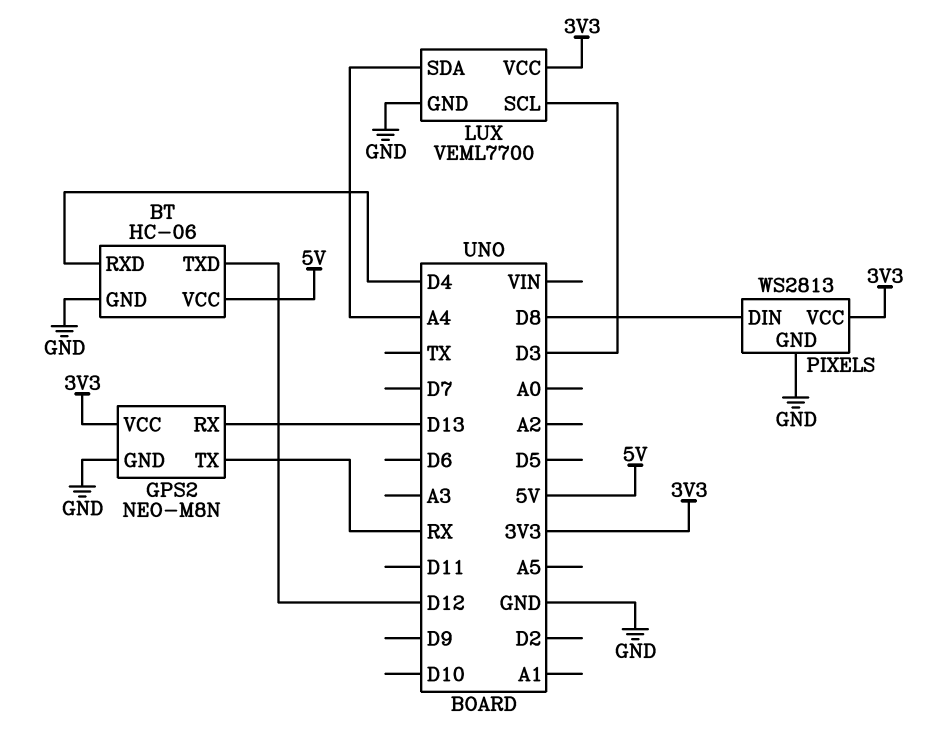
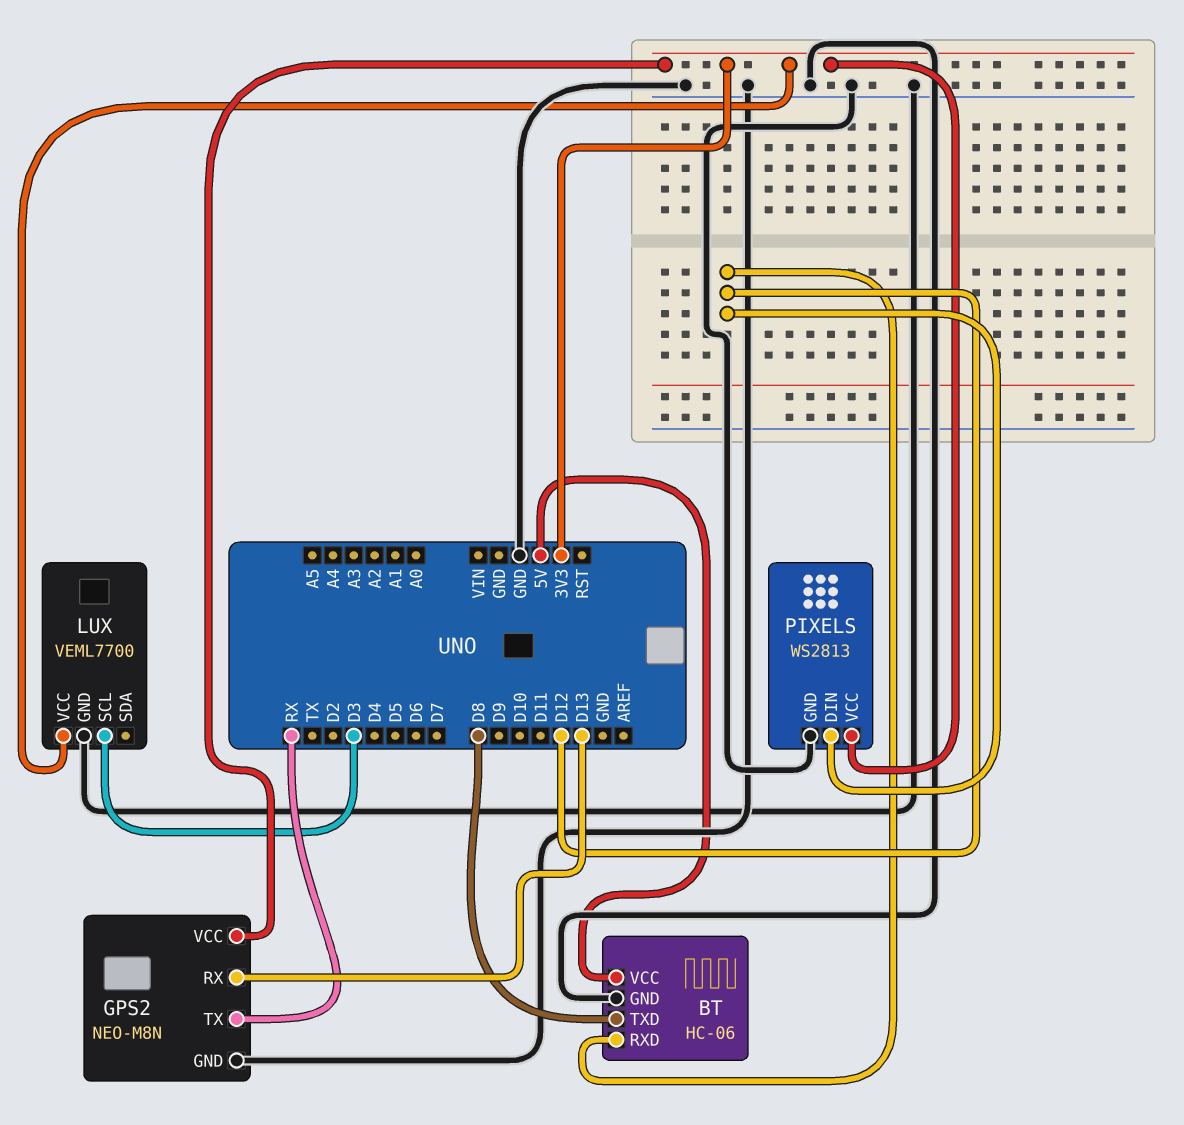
BT pin RXD: D4 -> D12
BT pin TXD: D12 -> D8
LUX pin SDA: A4 -> none
PIXELS pin DIN: D8 -> D12

